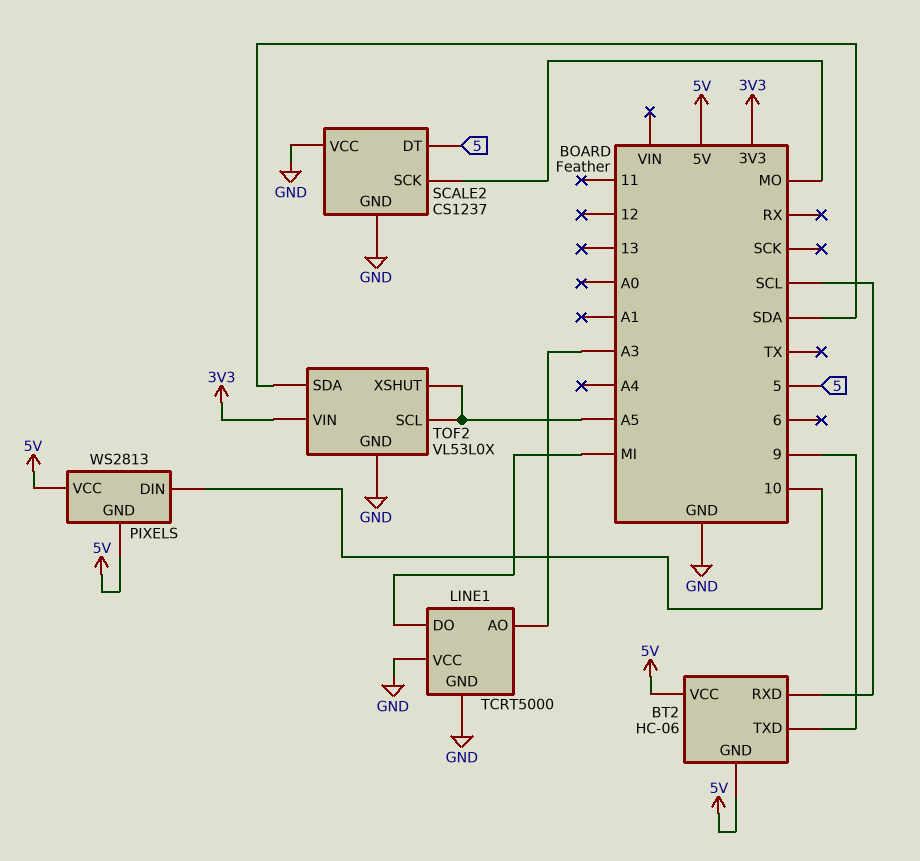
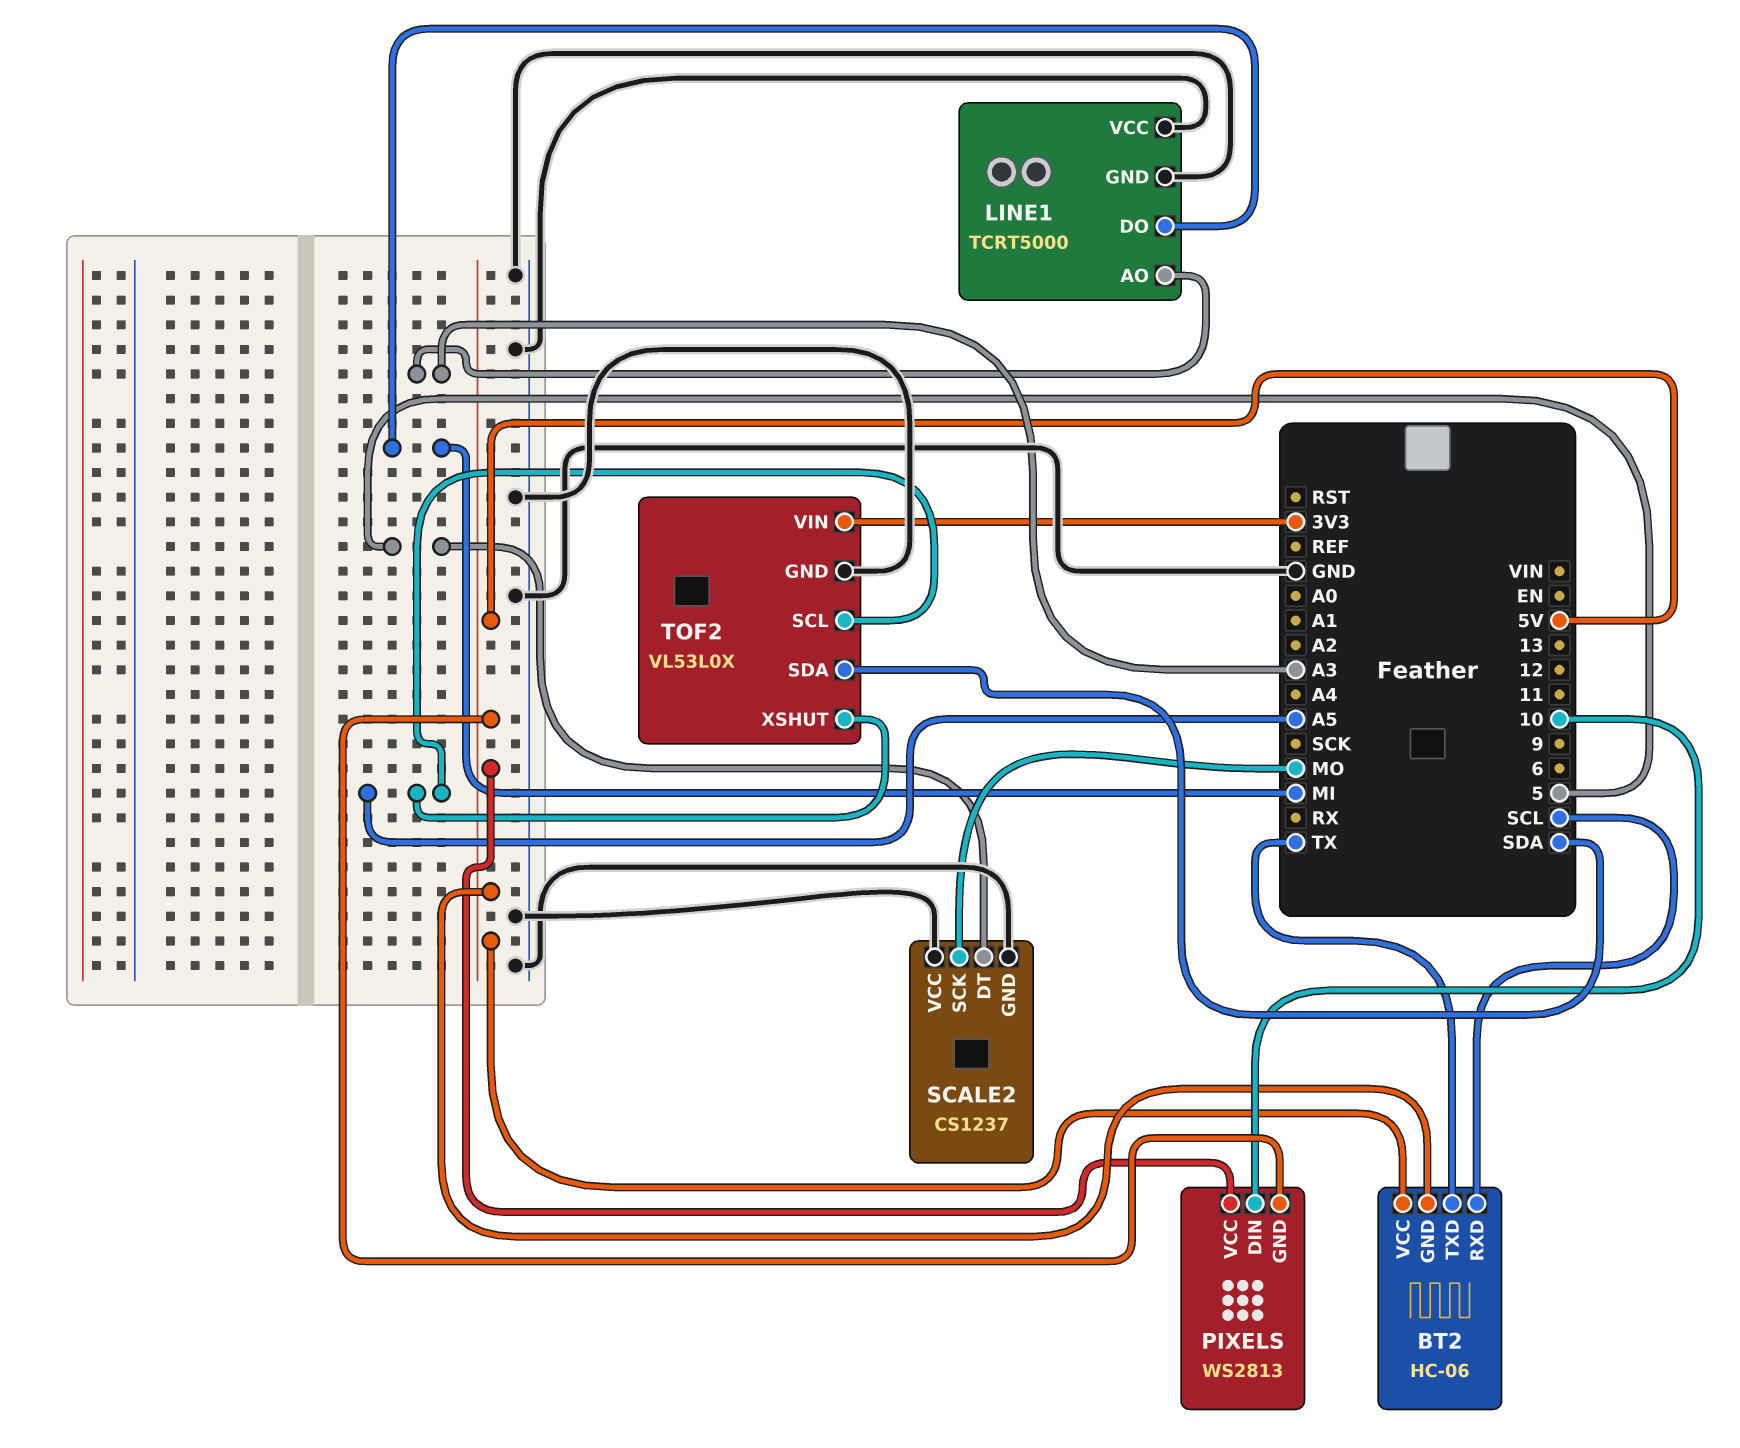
BT2 pin TXD: 9 -> TX

